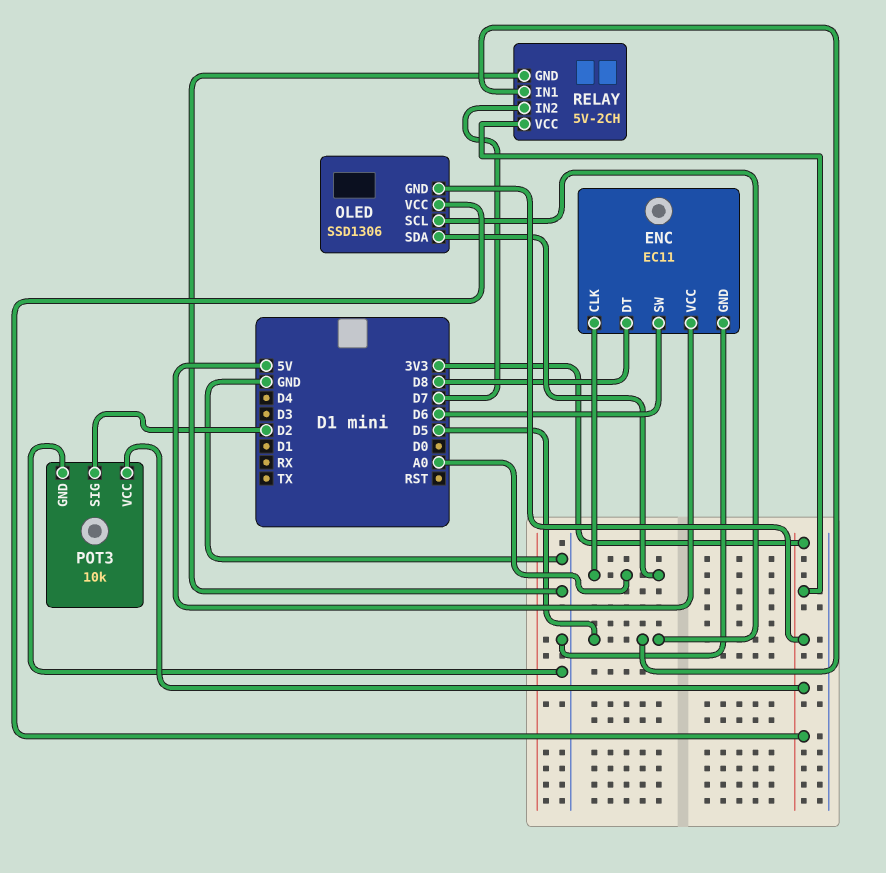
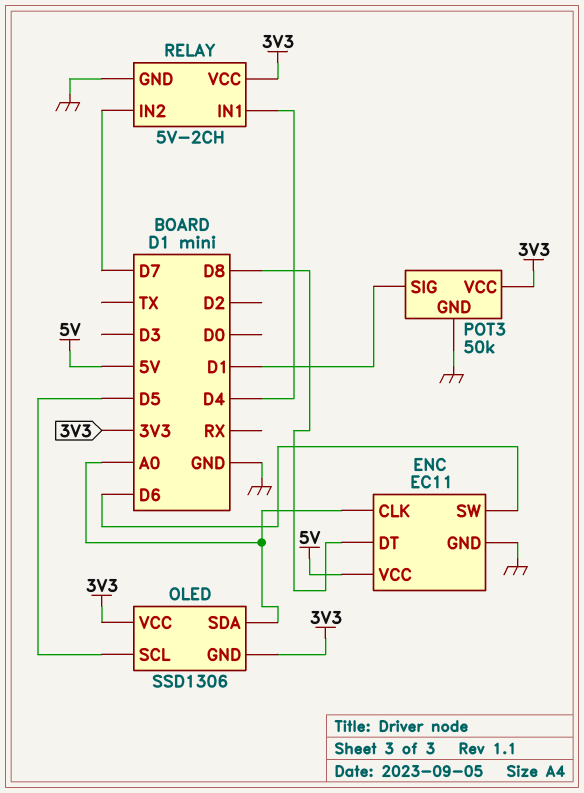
POT3: 10k -> 50k
POT3 pin SIG: D2 -> D1
RELAY pin IN1: D5 -> D4

